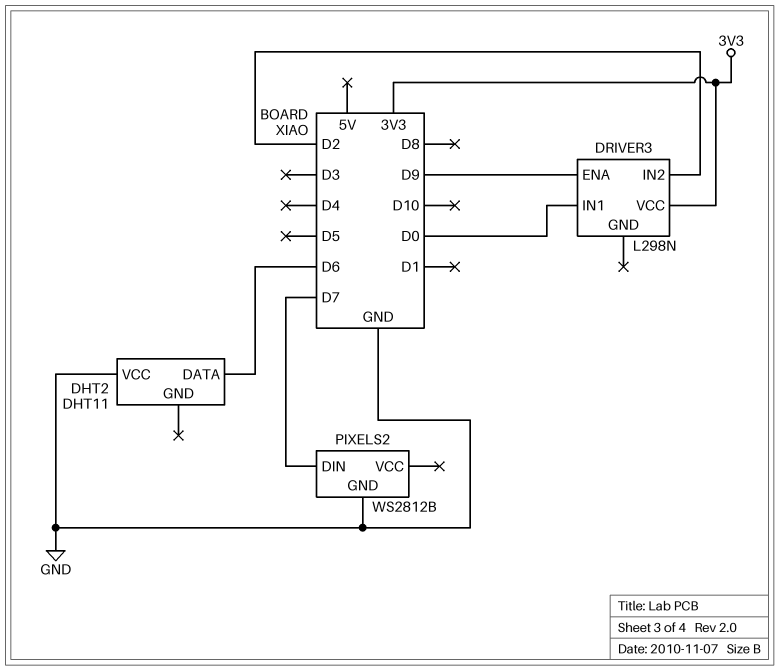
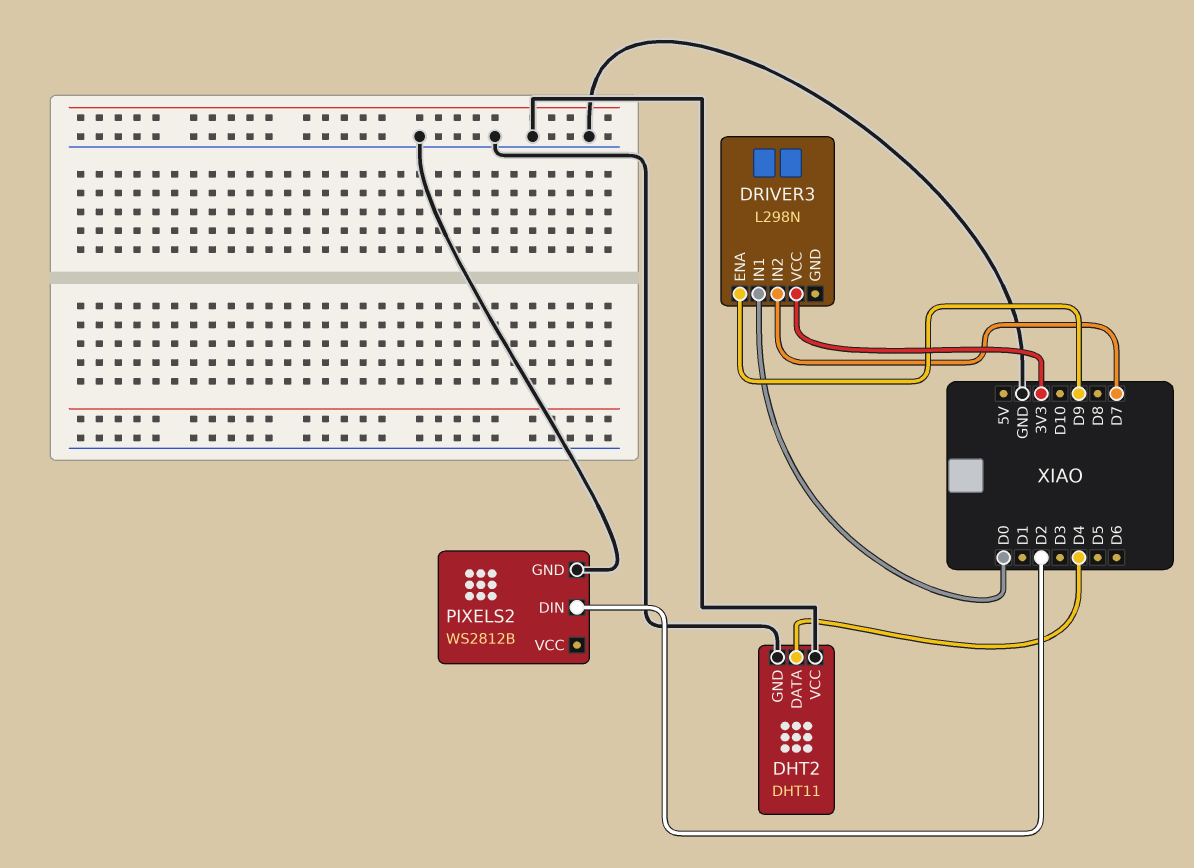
DHT2 pin DATA: D6 -> D4
DHT2 pin GND: none -> GND
DRIVER3 pin IN2: D2 -> D7
PIXELS2 pin DIN: D7 -> D2

